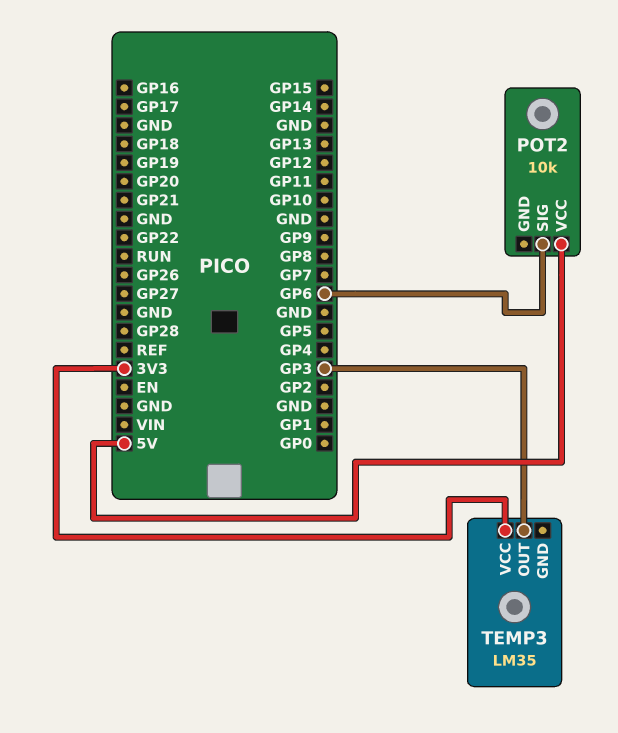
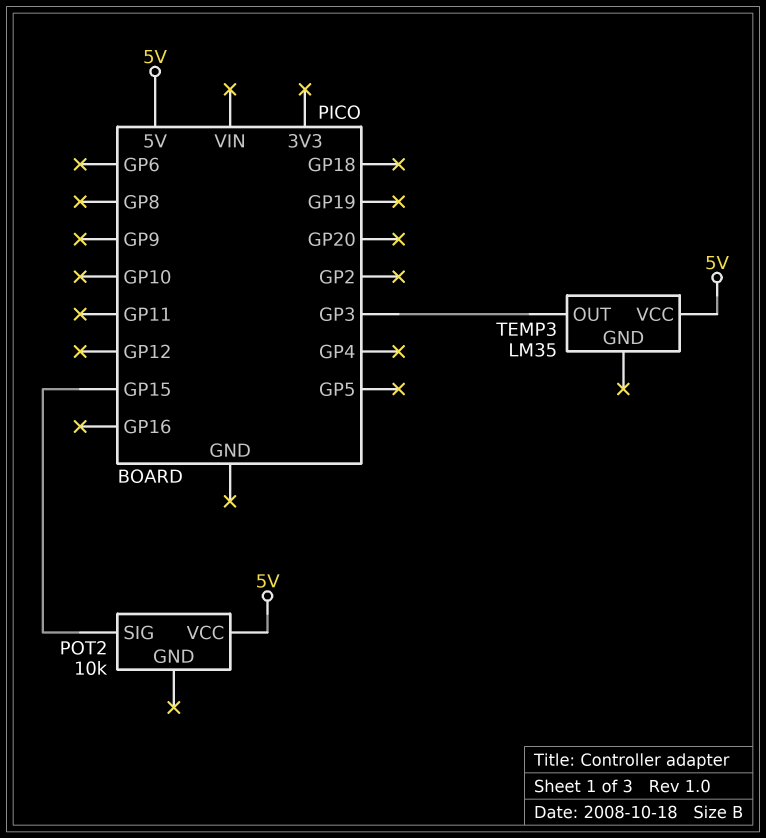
POT2 pin SIG: GP6 -> GP15
TEMP3 pin VCC: 3V3 -> 5V

